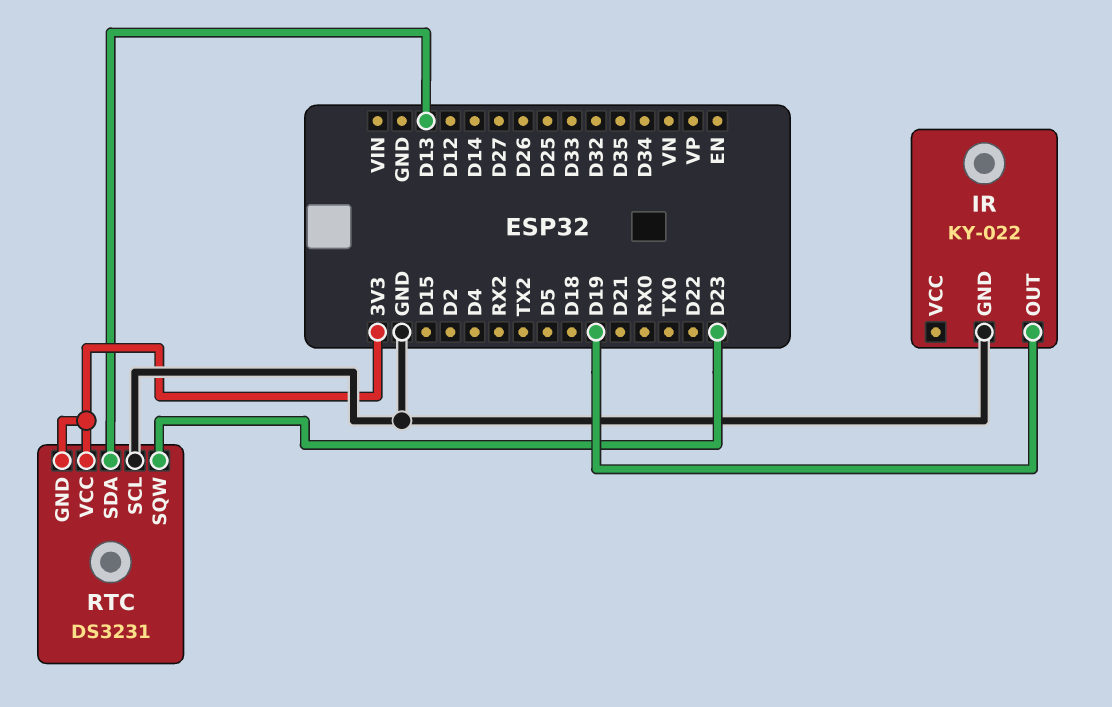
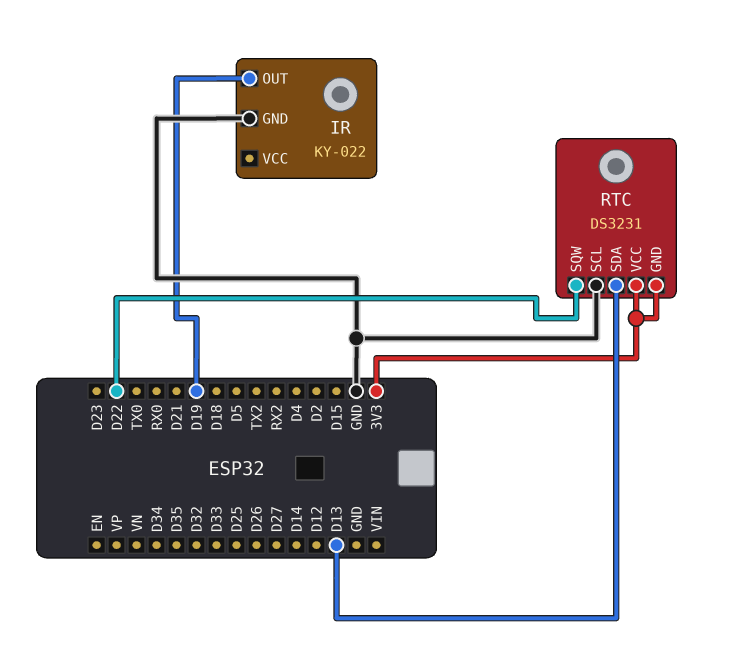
RTC pin SQW: D23 -> D22

